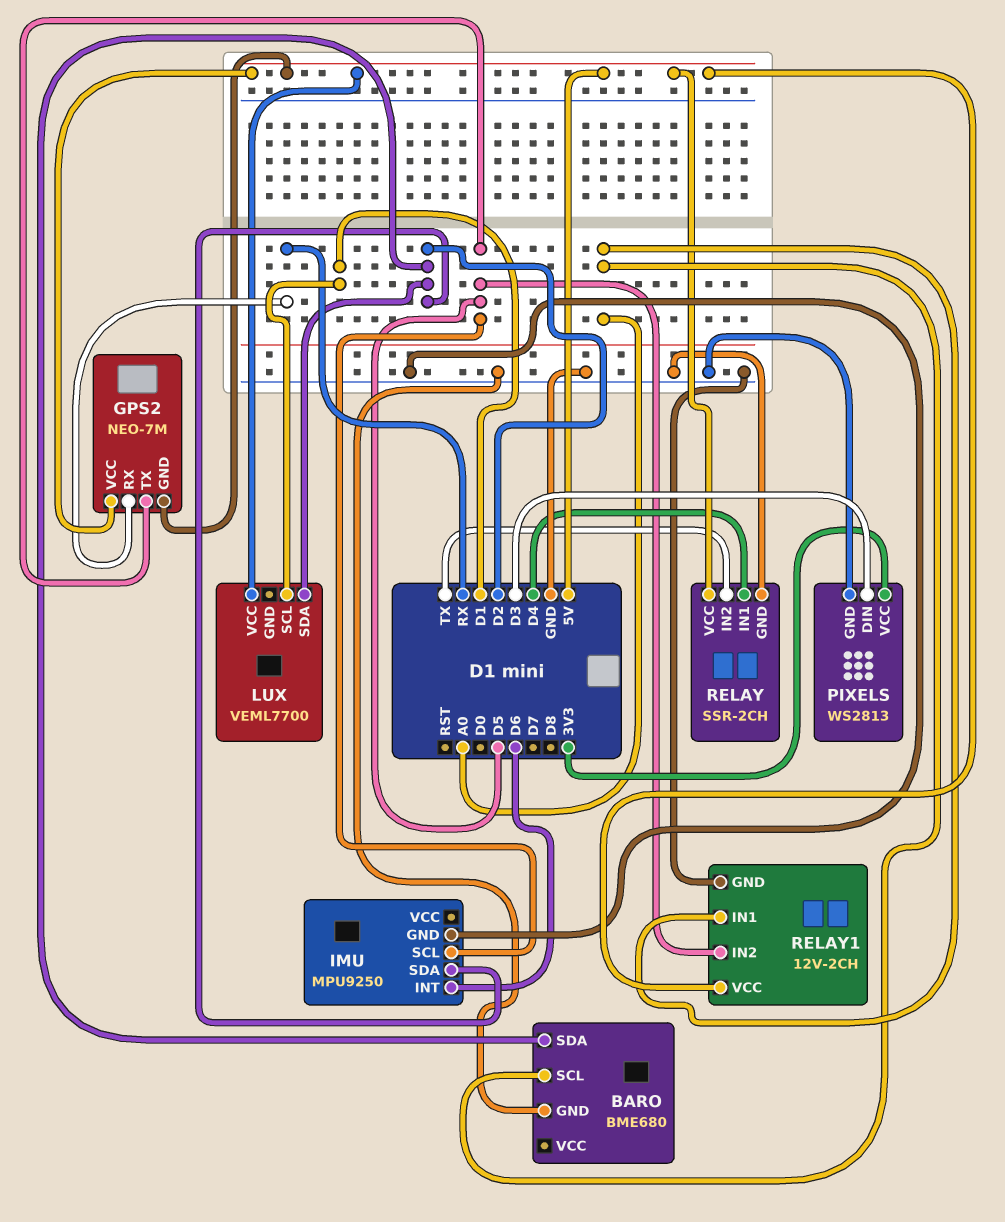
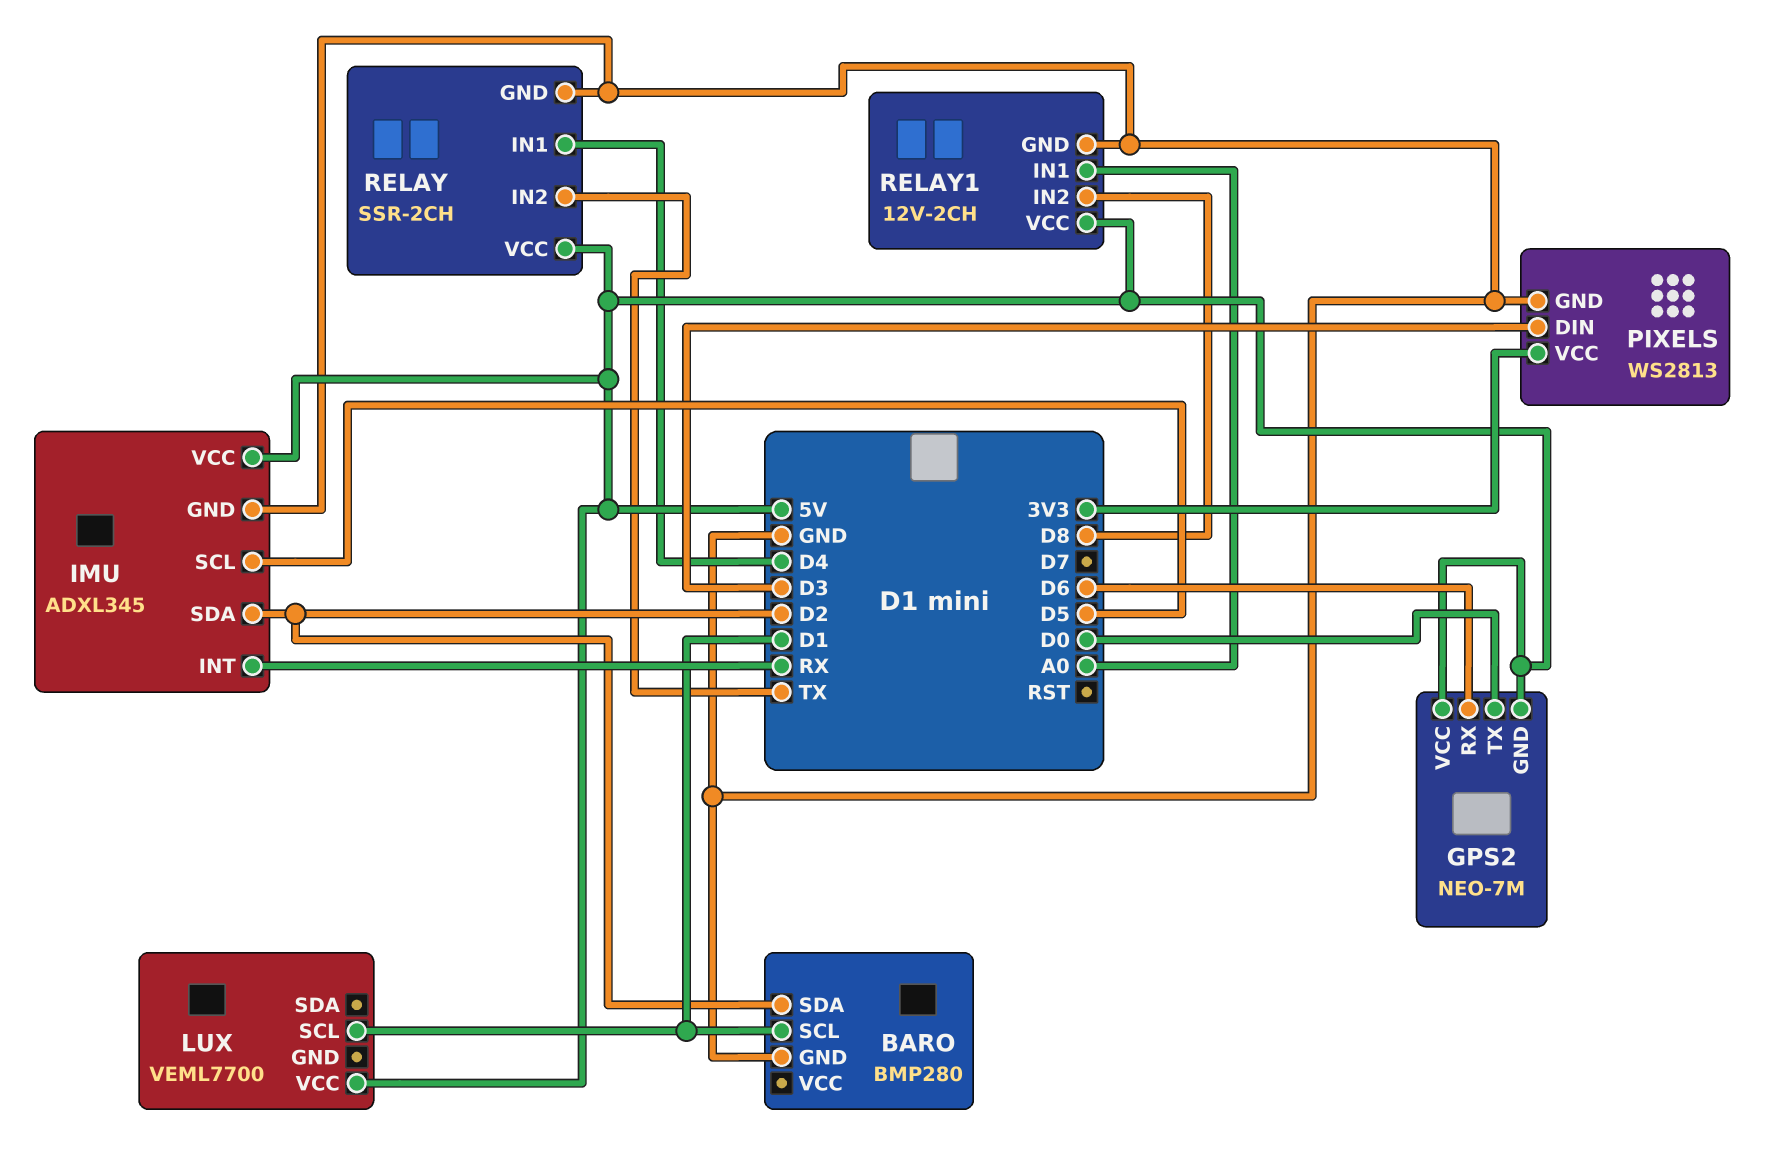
BARO: BME680 -> BMP280
BARO pin SCL: A0 -> D1
GPS2 pin RX: RX -> D6
GPS2 pin TX: D5 -> D0
IMU: MPU9250 -> ADXL345
IMU pin INT: D6 -> RX
IMU pin VCC: none -> 5V
LUX pin SDA: D2 -> none
RELAY1 pin IN2: D5 -> D8

